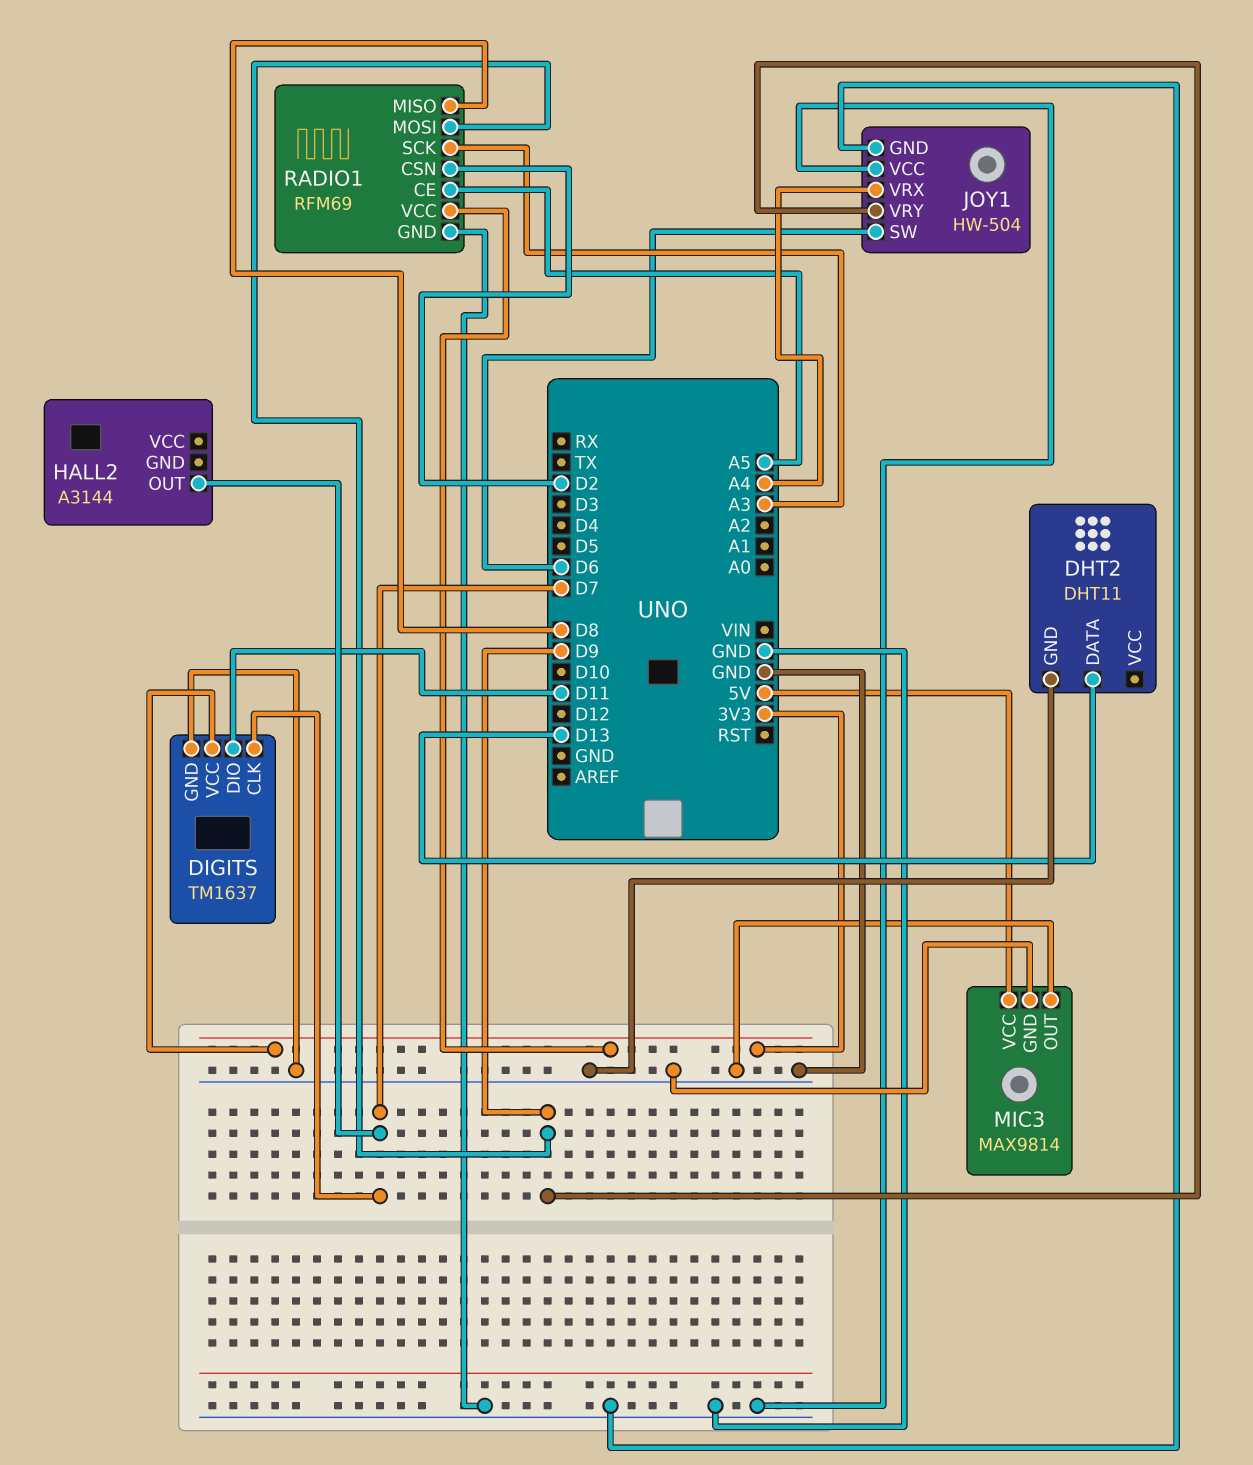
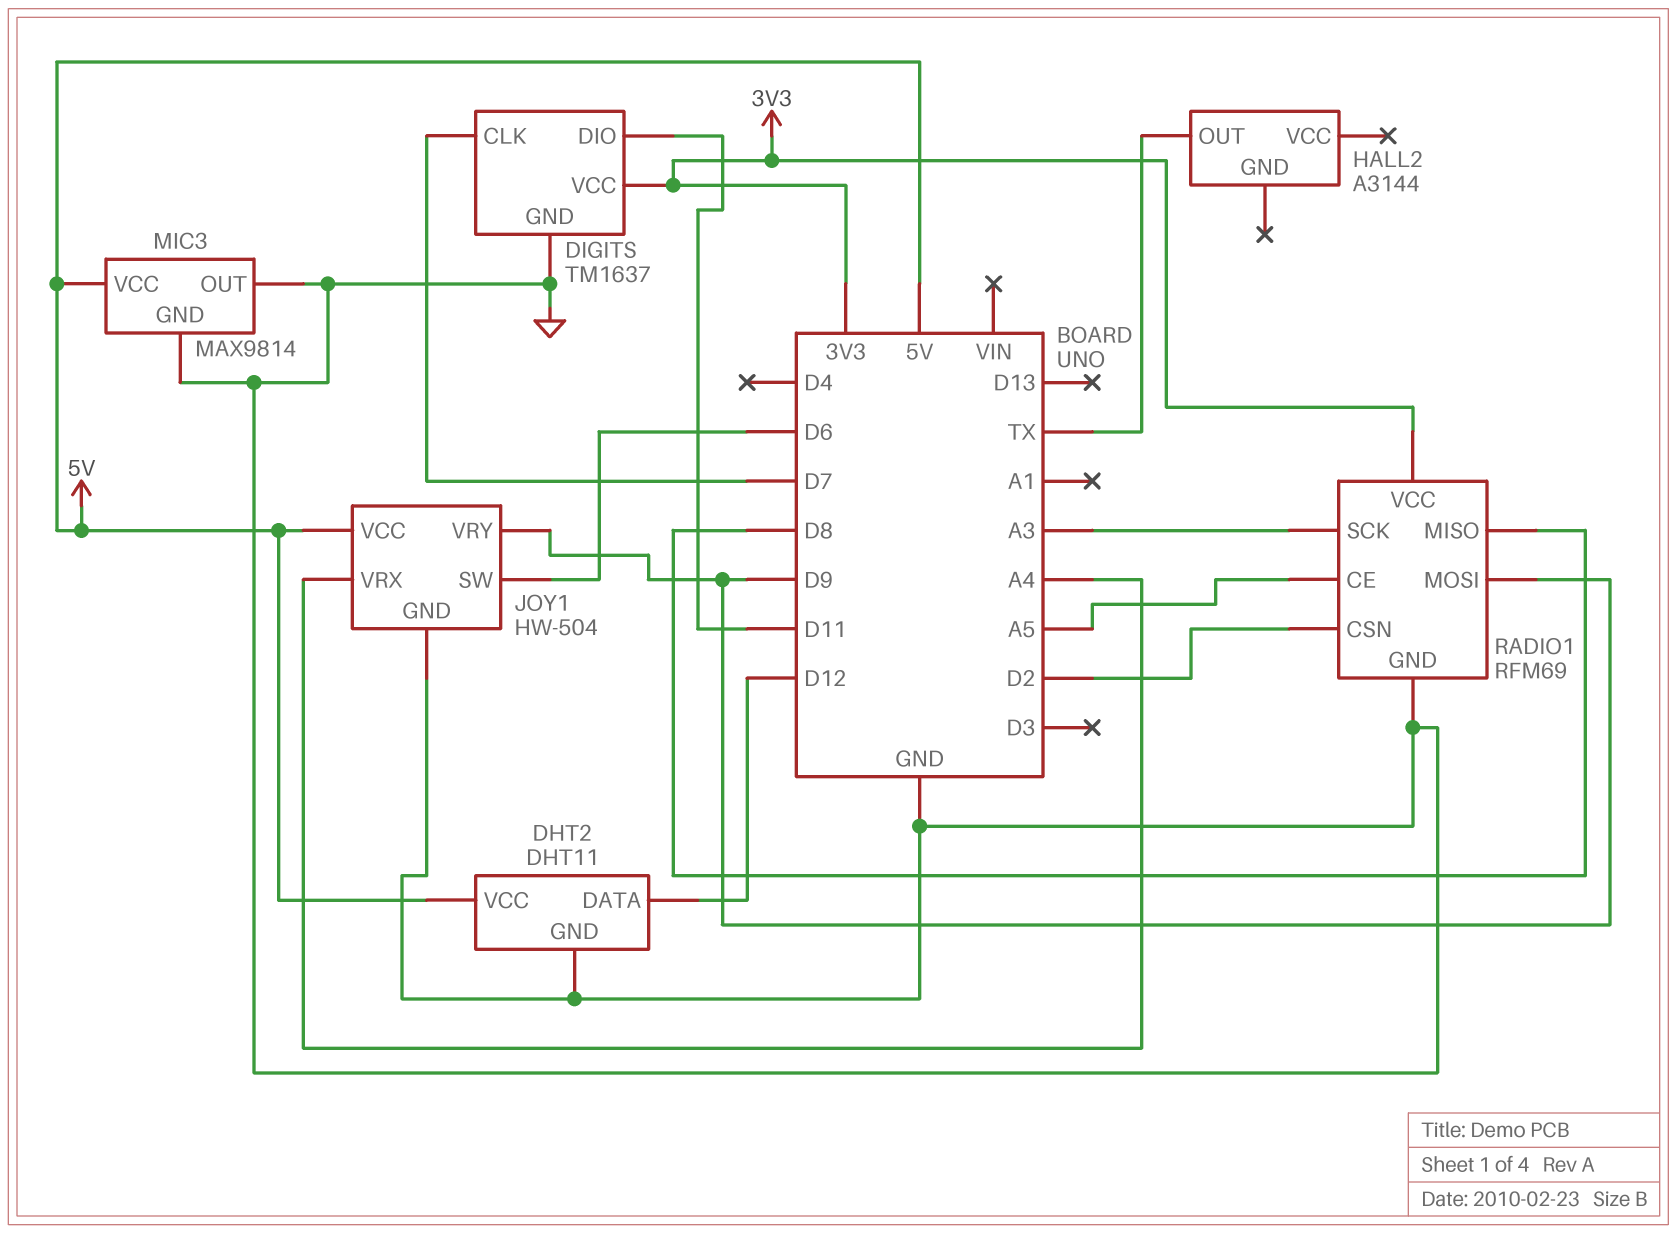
DHT2 pin DATA: D13 -> D12
DHT2 pin VCC: none -> 5V
HALL2 pin OUT: D7 -> TX
JOY1 pin VCC: GND -> 5V

